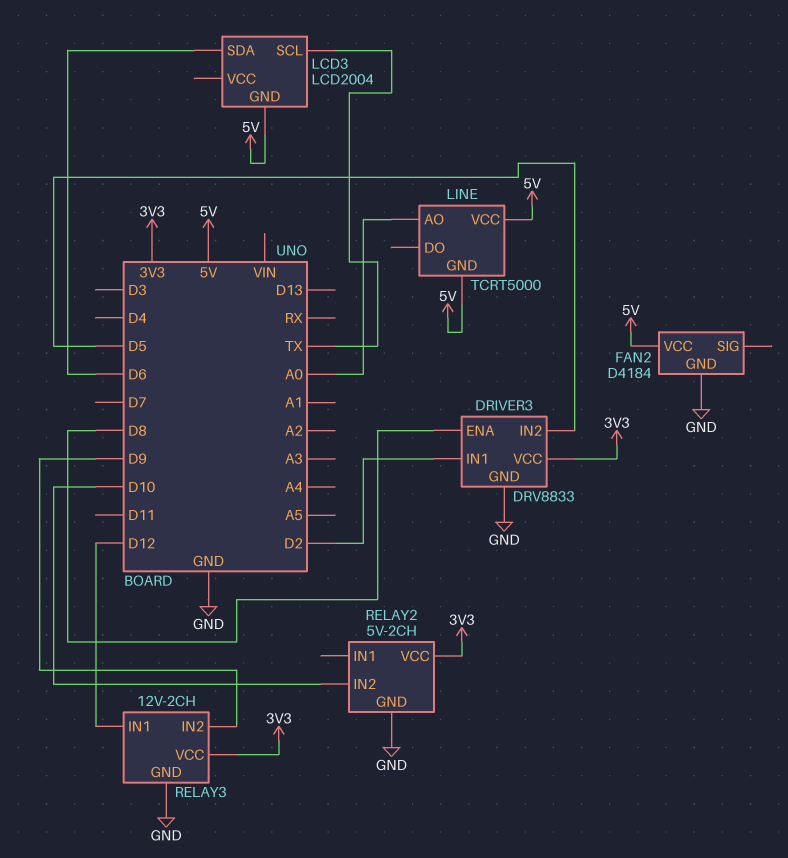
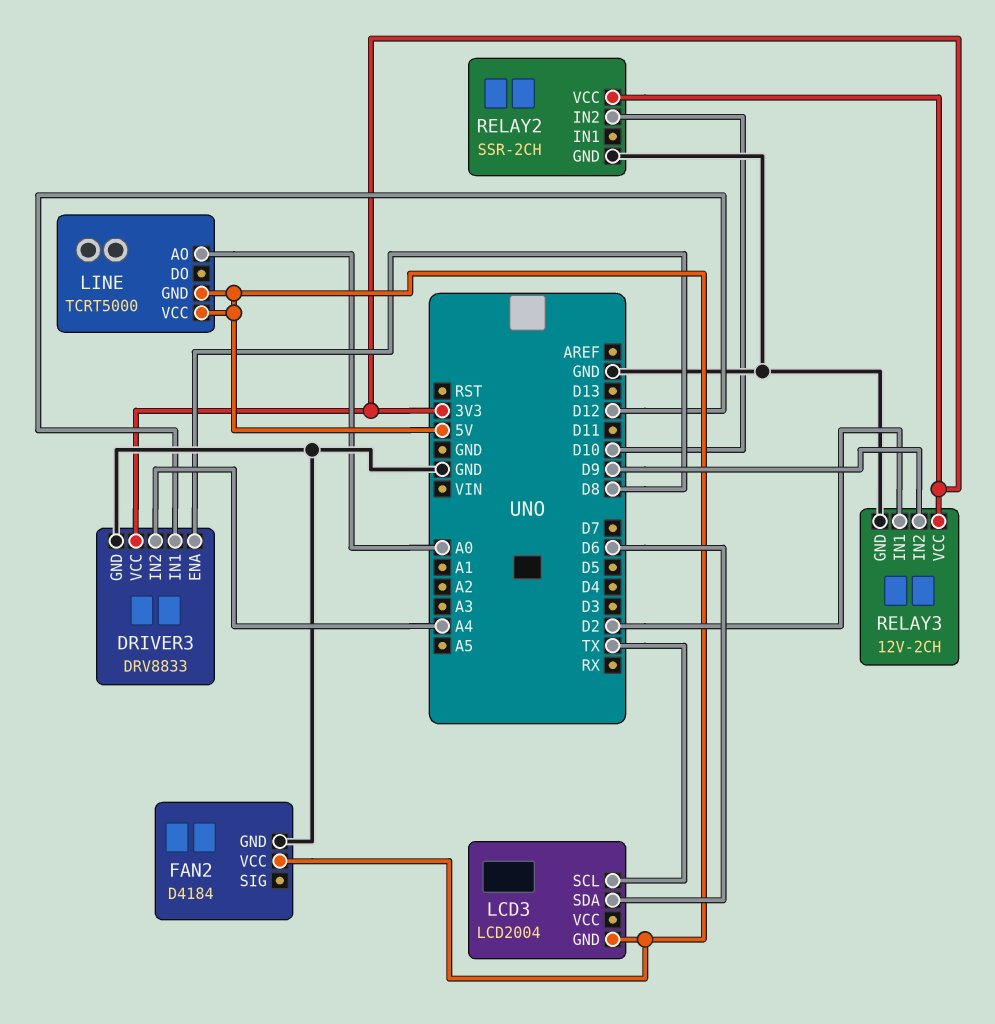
DRIVER3 pin IN1: D2 -> D12
DRIVER3 pin IN2: D5 -> A4
RELAY2: 5V-2CH -> SSR-2CH
RELAY3 pin IN1: D12 -> D2

